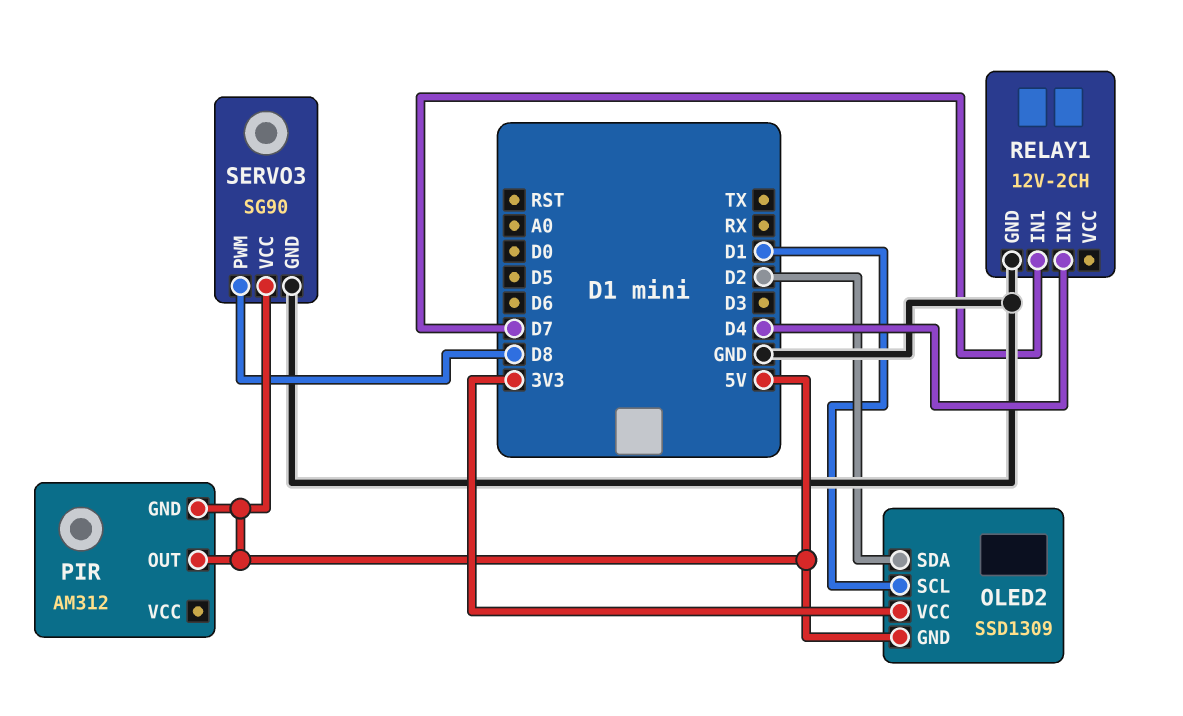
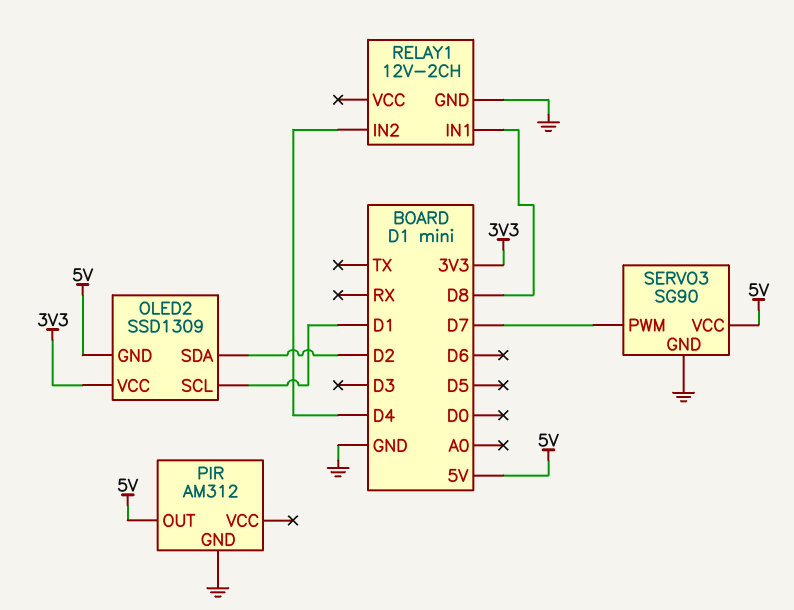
PIR pin GND: 5V -> GND
RELAY1 pin IN1: D7 -> D8
SERVO3 pin PWM: D8 -> D7

